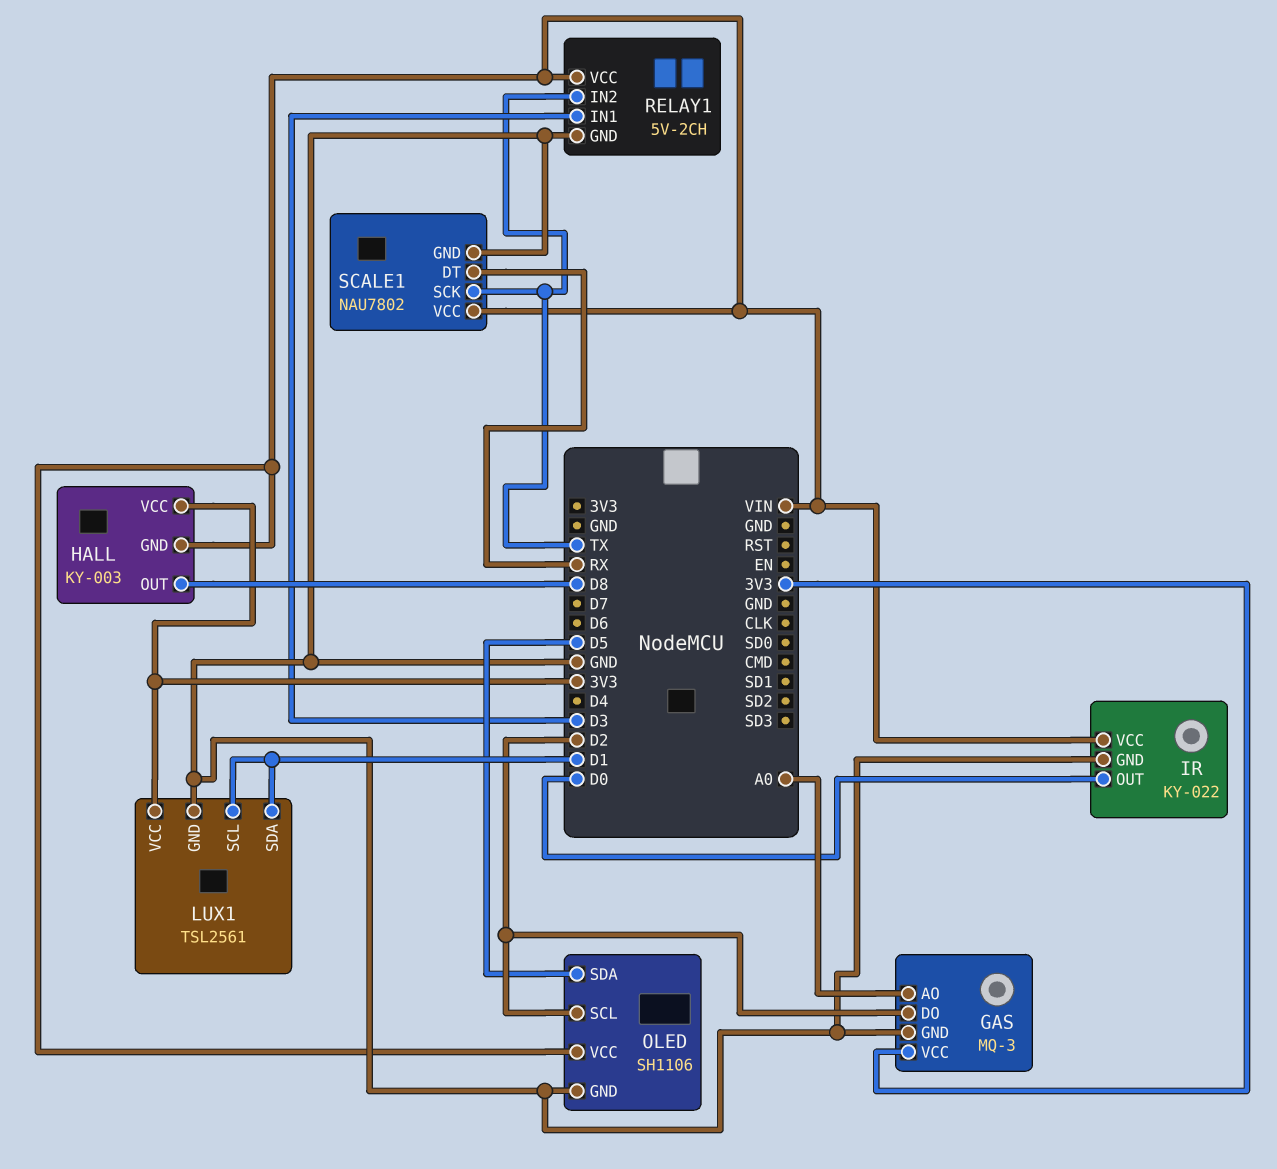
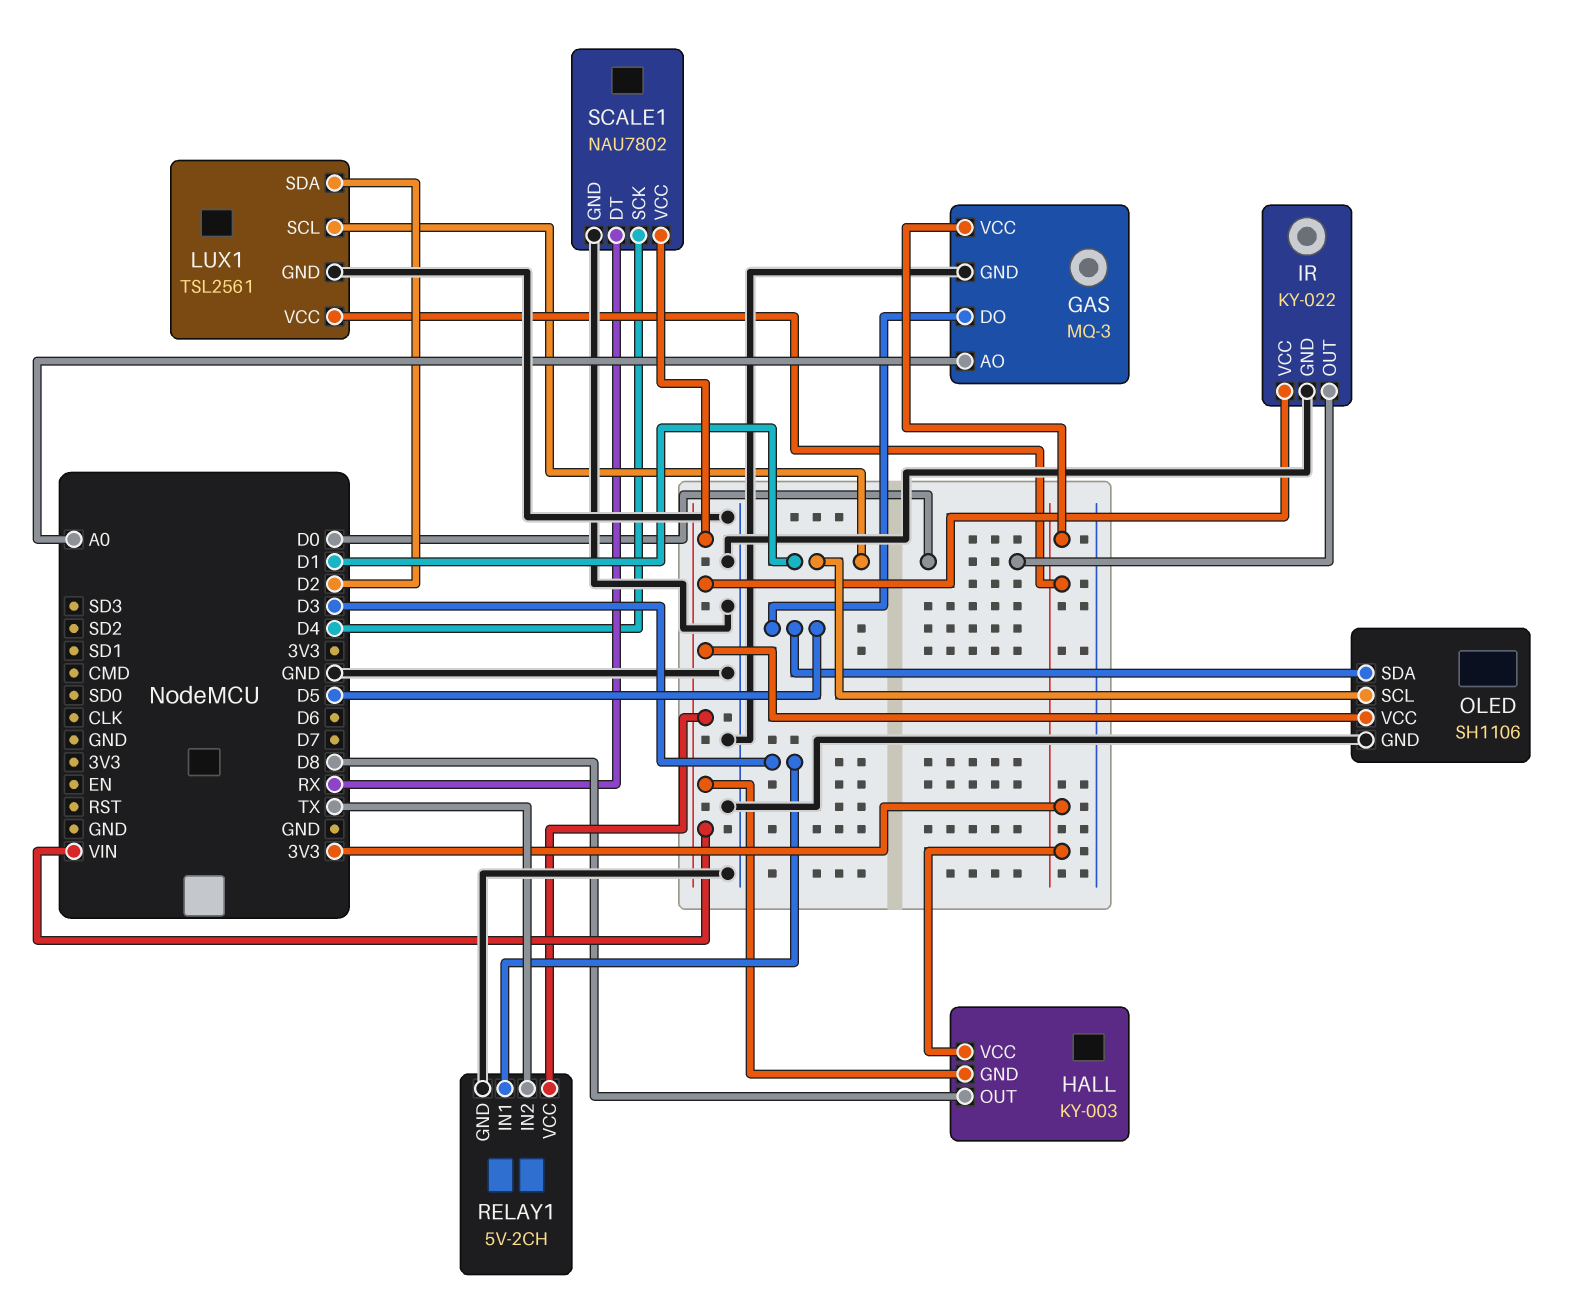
GAS pin DO: D2 -> D5
LUX1 pin SDA: D1 -> D2
OLED pin SCL: D2 -> D1
SCALE1 pin SCK: TX -> D4

